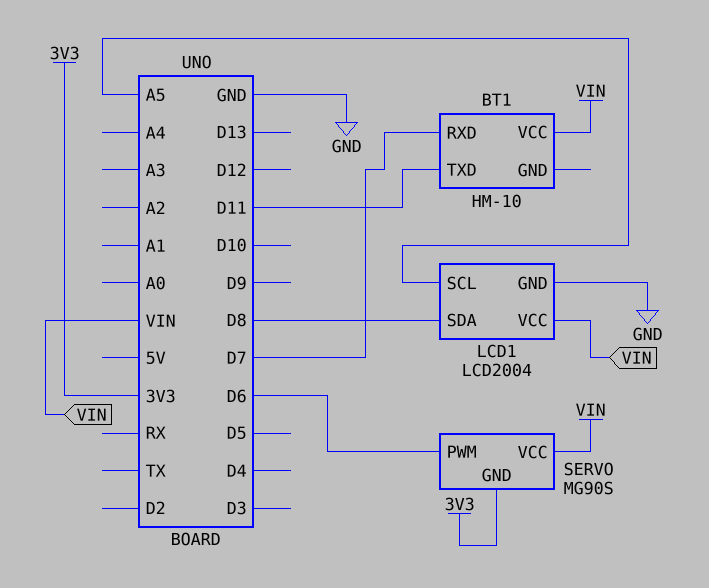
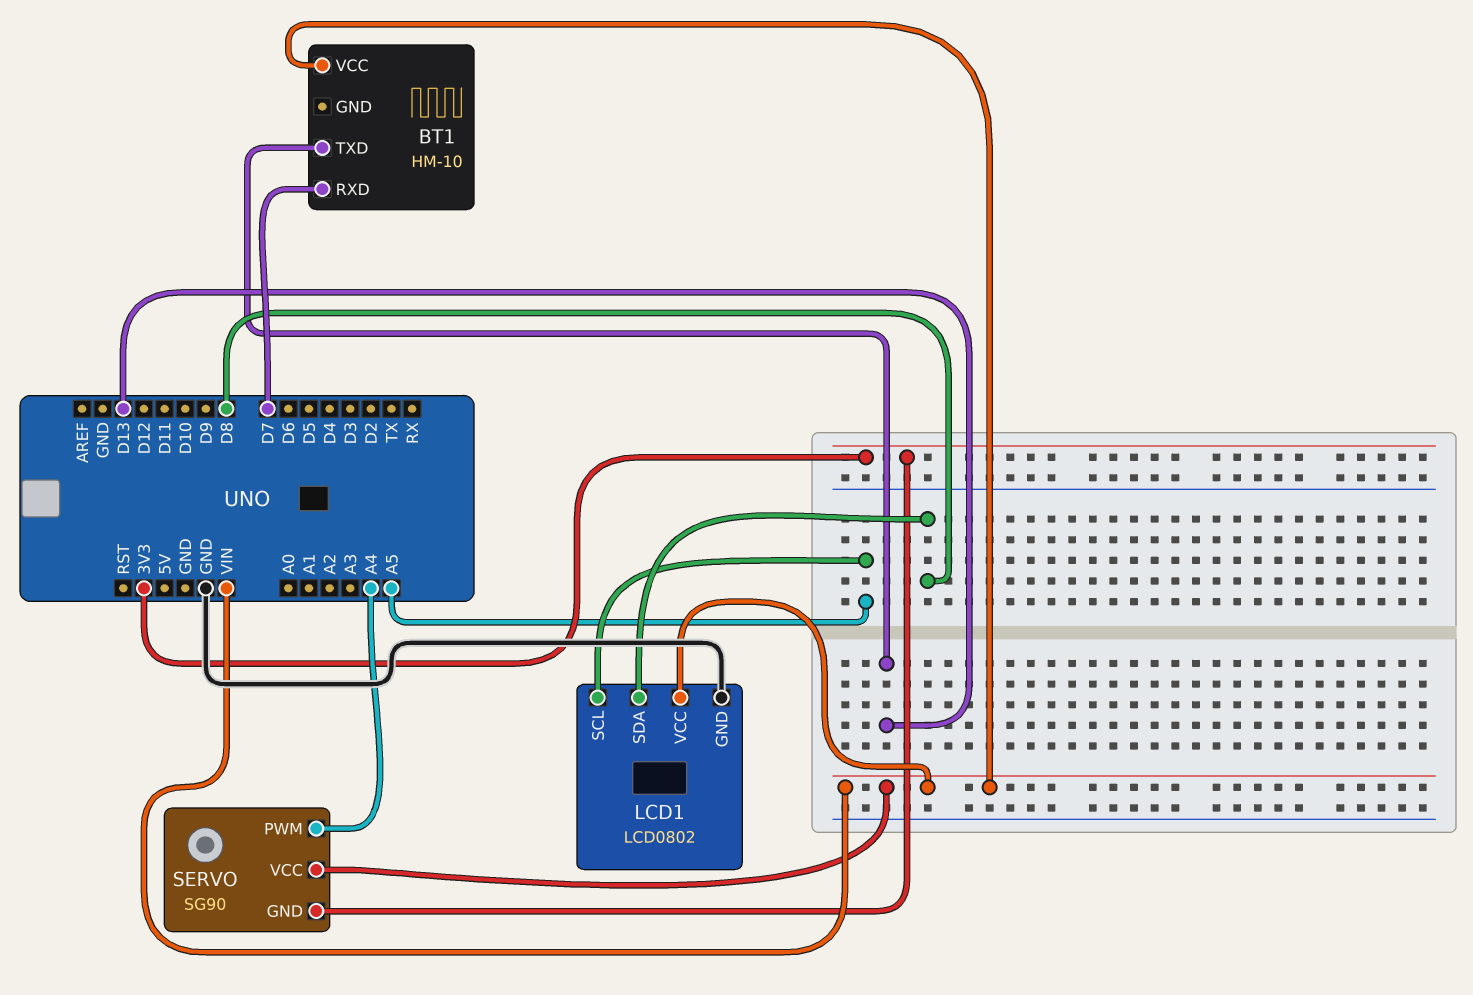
BT1 pin TXD: D11 -> D13
LCD1: LCD2004 -> LCD0802
SERVO: MG90S -> SG90
SERVO pin PWM: D6 -> A4

